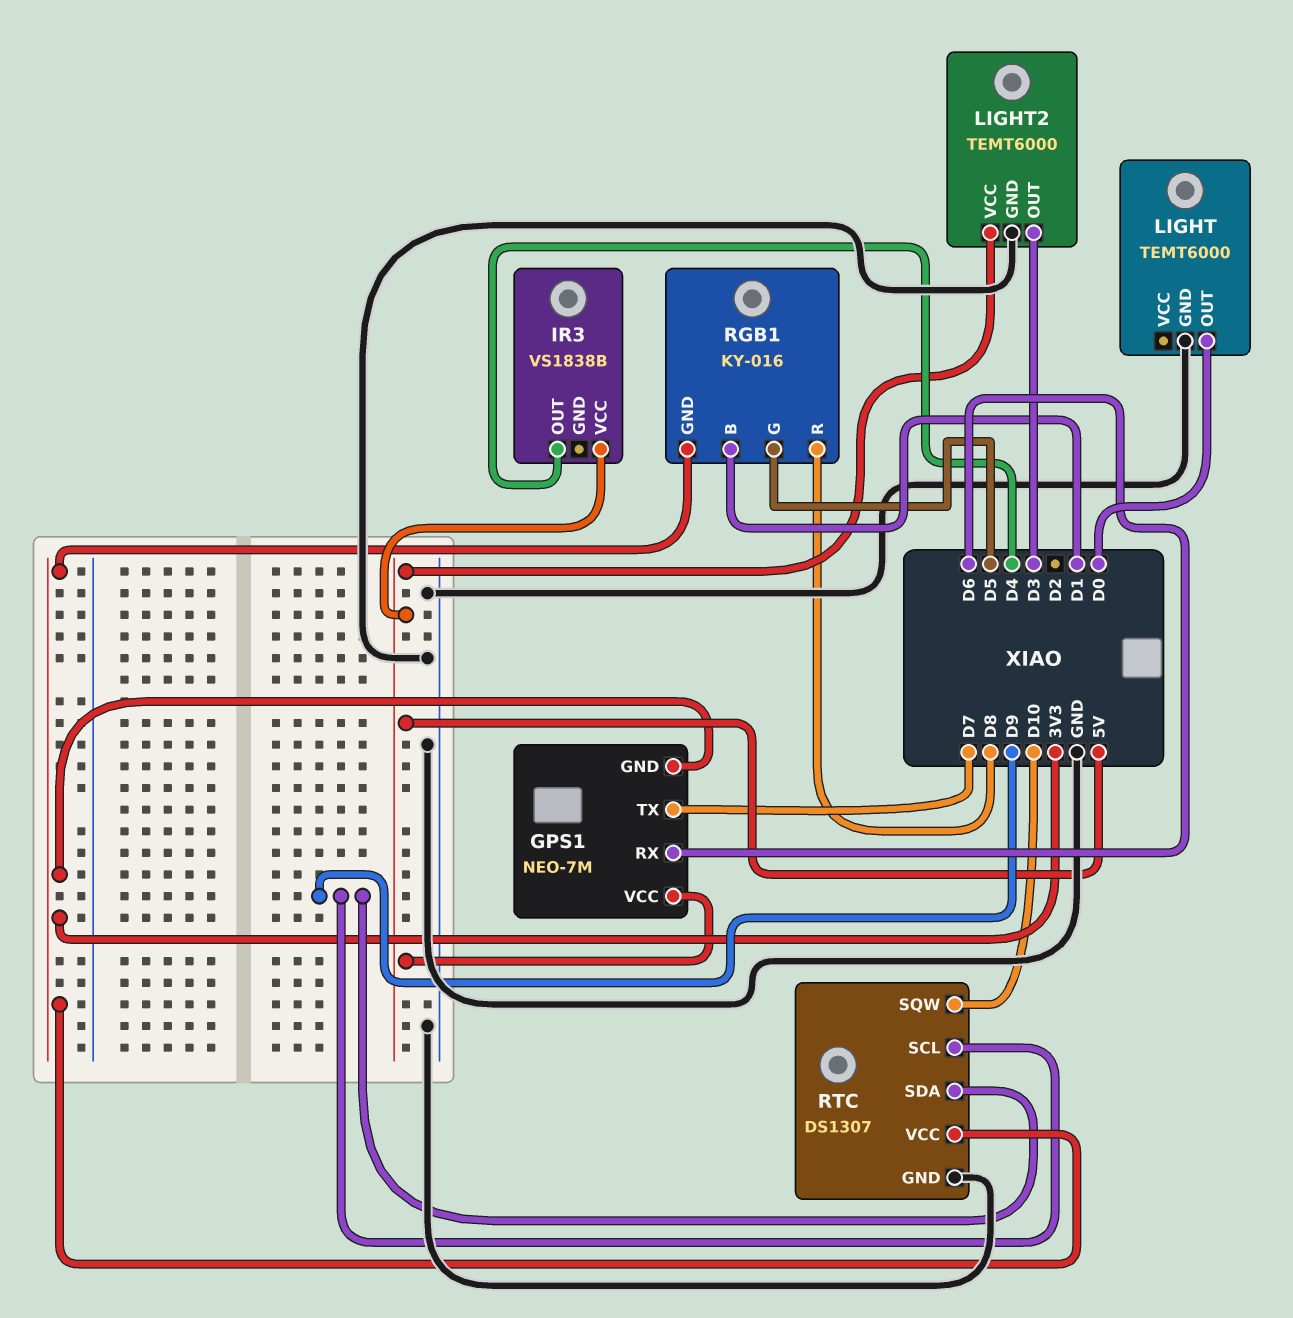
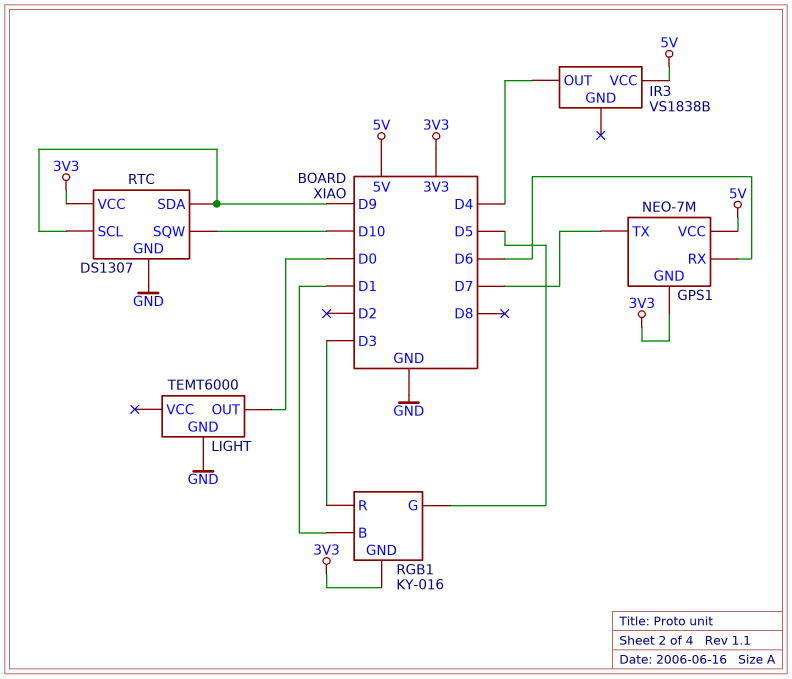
LIGHT2: TEMT6000 -> none
LIGHT2 pin GND: GND -> none
LIGHT2 pin OUT: D3 -> none
LIGHT2 pin VCC: 5V -> none
RGB1 pin R: D8 -> D3

